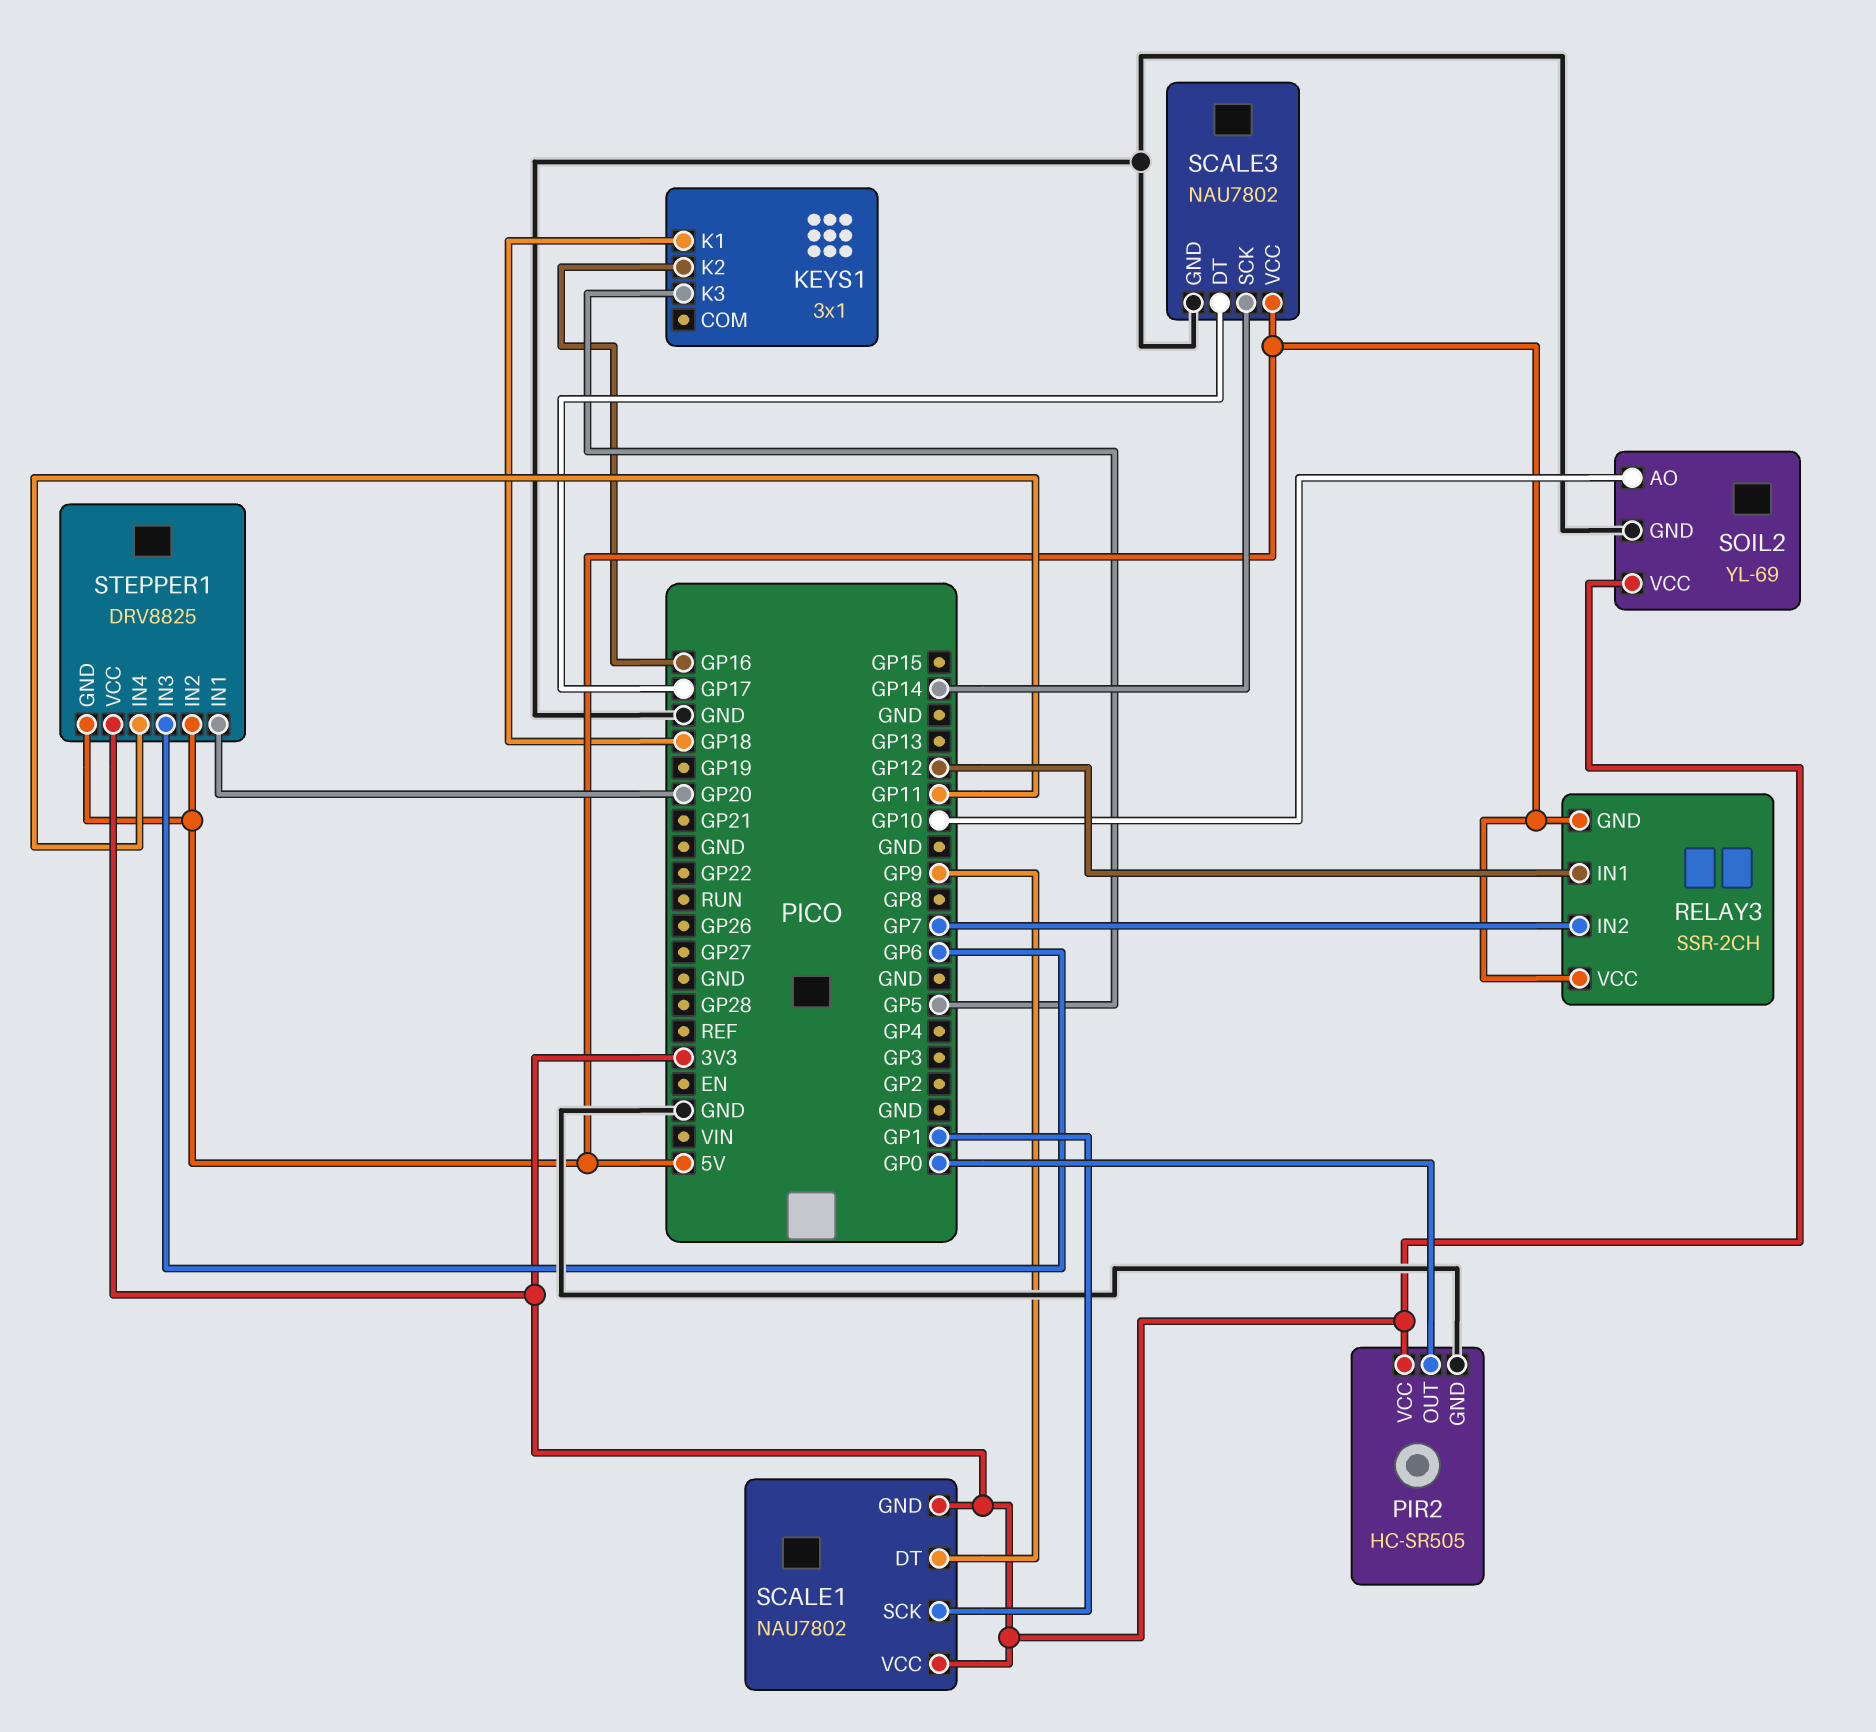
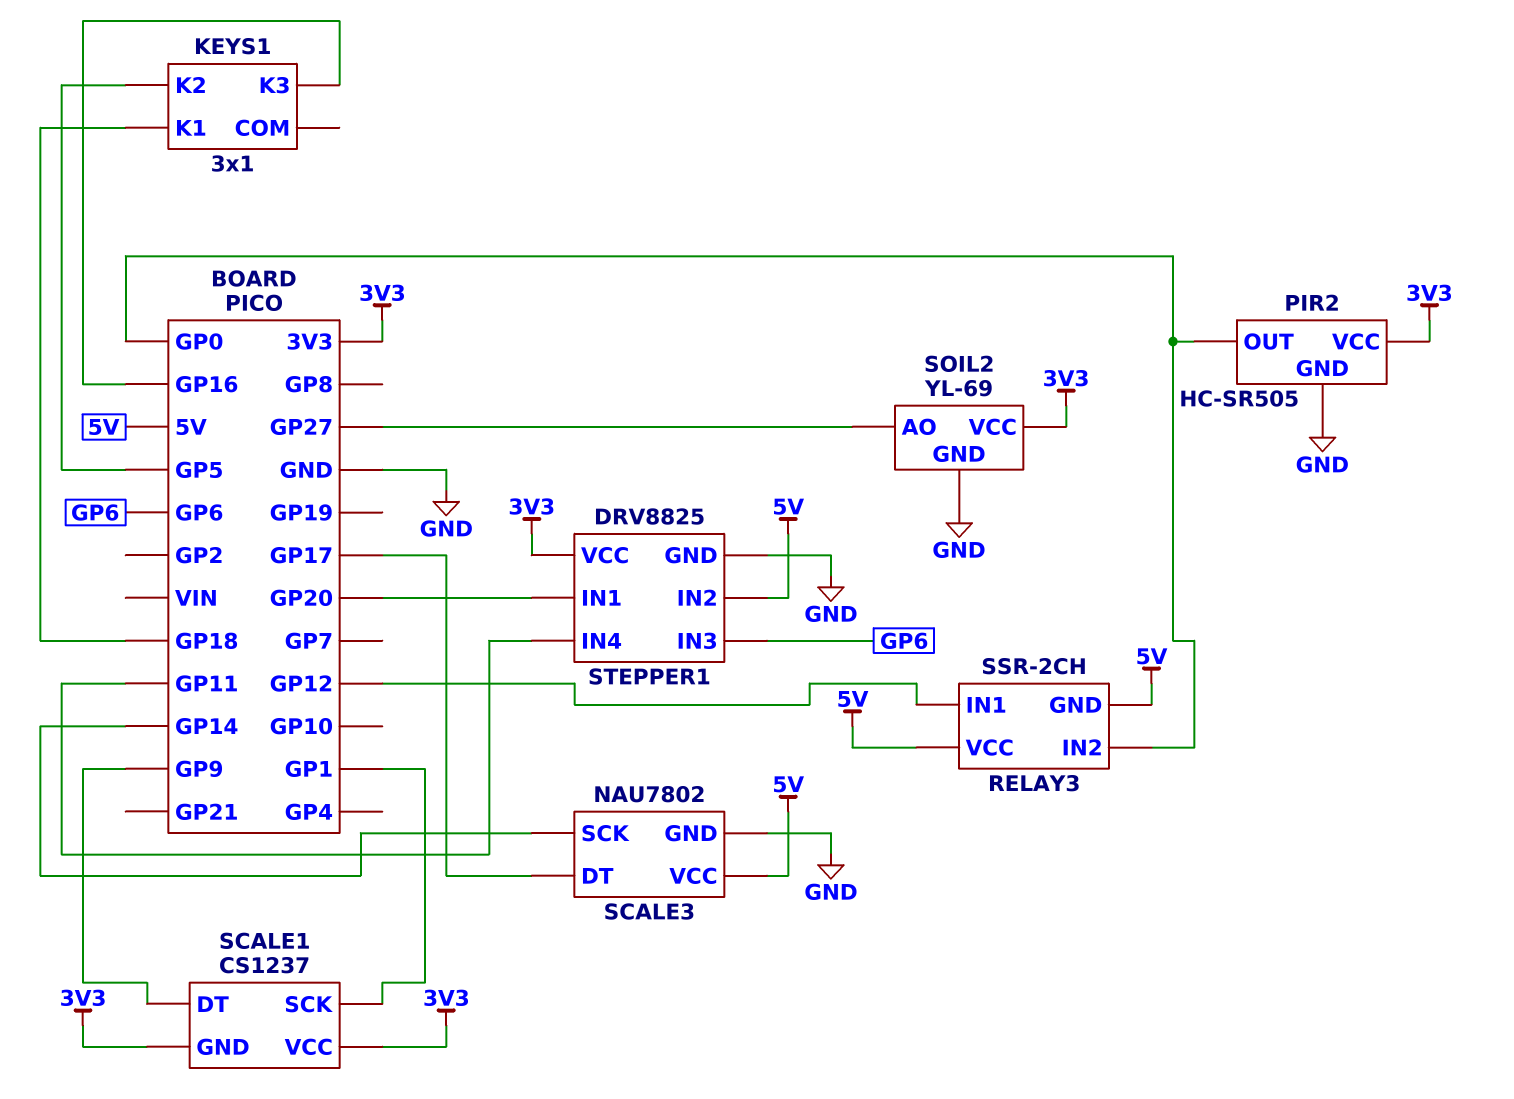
KEYS1 pin K2: GP16 -> GP5
KEYS1 pin K3: GP5 -> GP16
RELAY3 pin IN2: GP7 -> GP0
SCALE1: NAU7802 -> CS1237
SOIL2 pin AO: GP10 -> GP27
STEPPER1 pin GND: 5V -> GND

